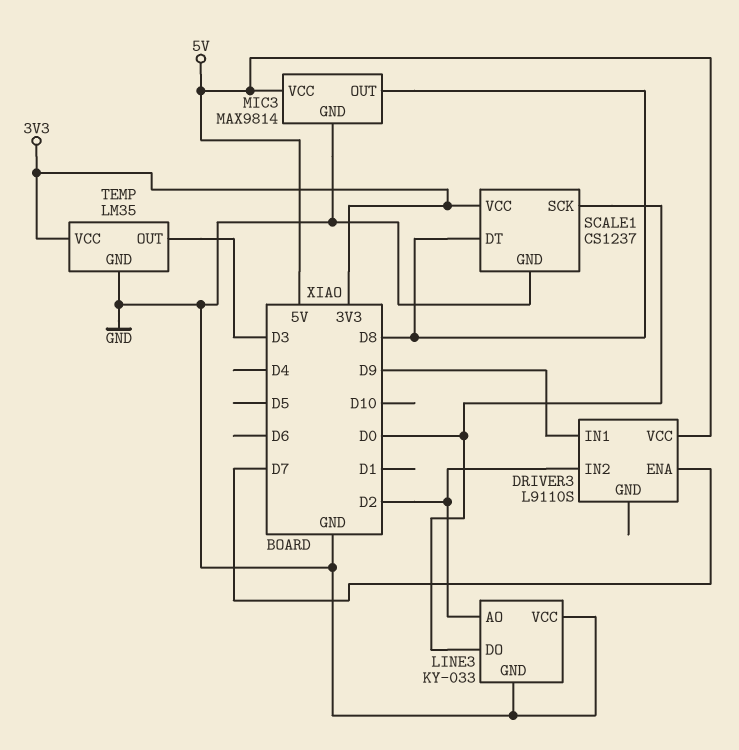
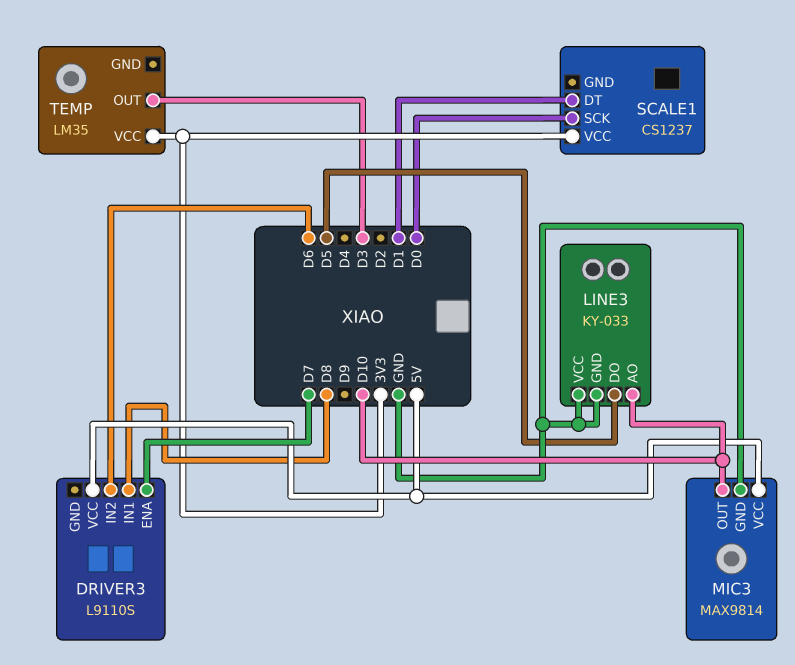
DRIVER3 pin IN1: D9 -> D8
DRIVER3 pin IN2: D2 -> D6
LINE3 pin AO: D2 -> D10
LINE3 pin DO: D0 -> D5
MIC3 pin OUT: D8 -> D10
SCALE1 pin DT: D8 -> D1
SCALE1 pin GND: GND -> none
TEMP pin GND: GND -> none

